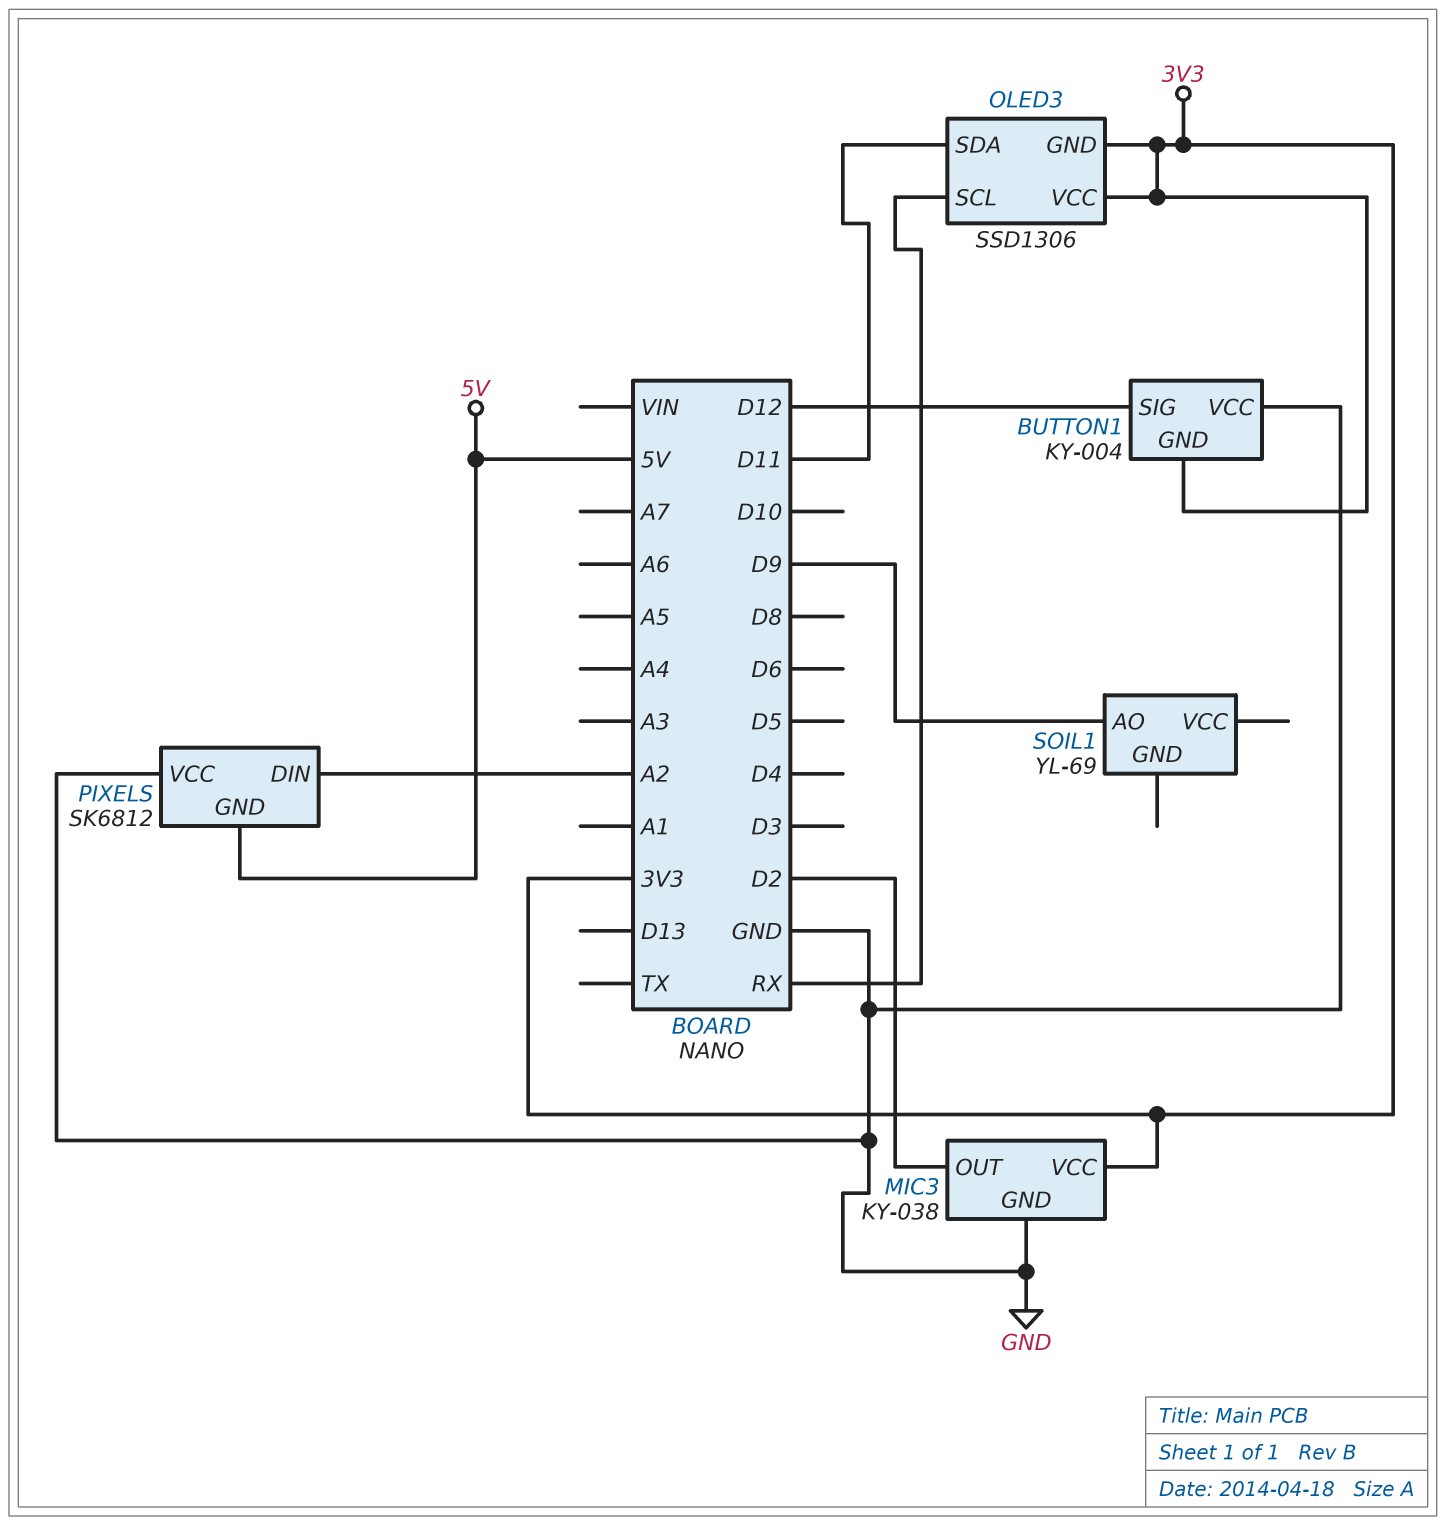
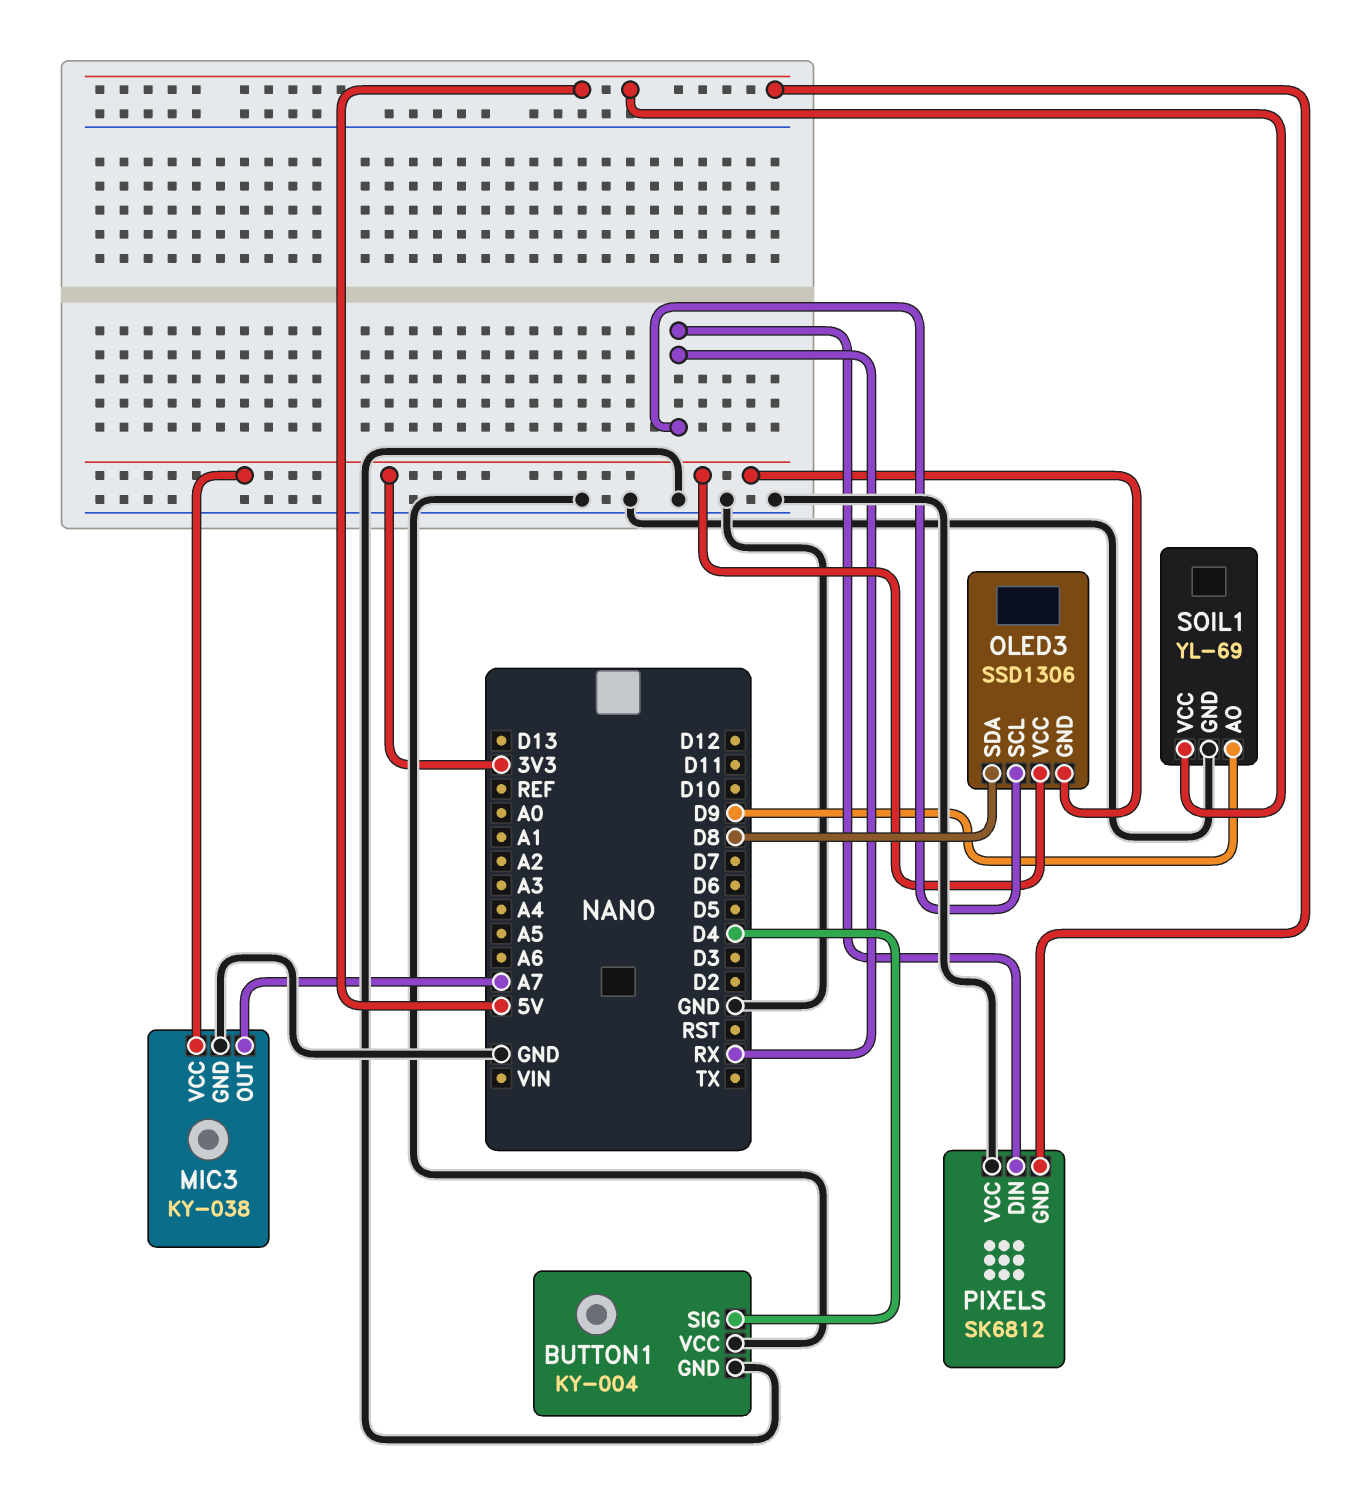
BUTTON1 pin GND: 3V3 -> GND
BUTTON1 pin SIG: D12 -> D4
MIC3 pin OUT: D2 -> A7
OLED3 pin SDA: D11 -> D8
PIXELS pin DIN: A2 -> RX
SOIL1 pin GND: none -> GND
SOIL1 pin VCC: none -> 5V

